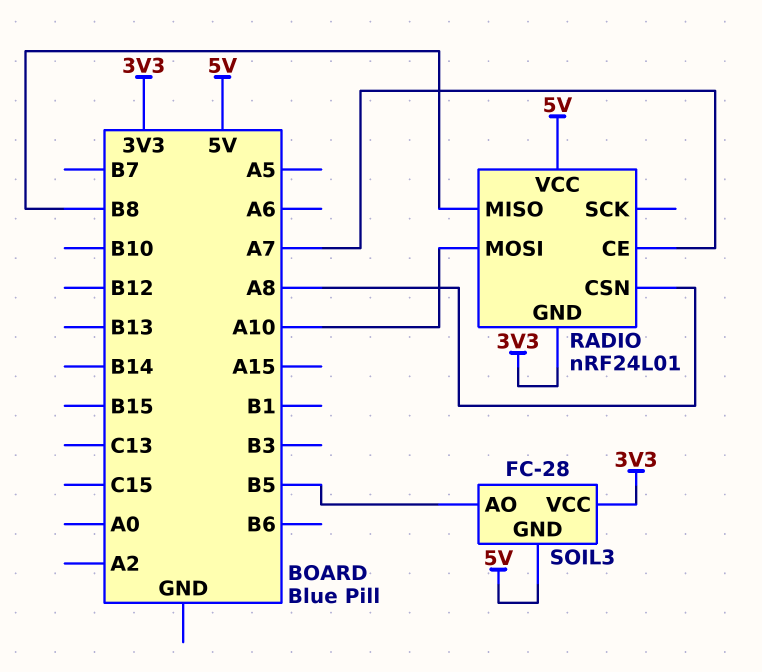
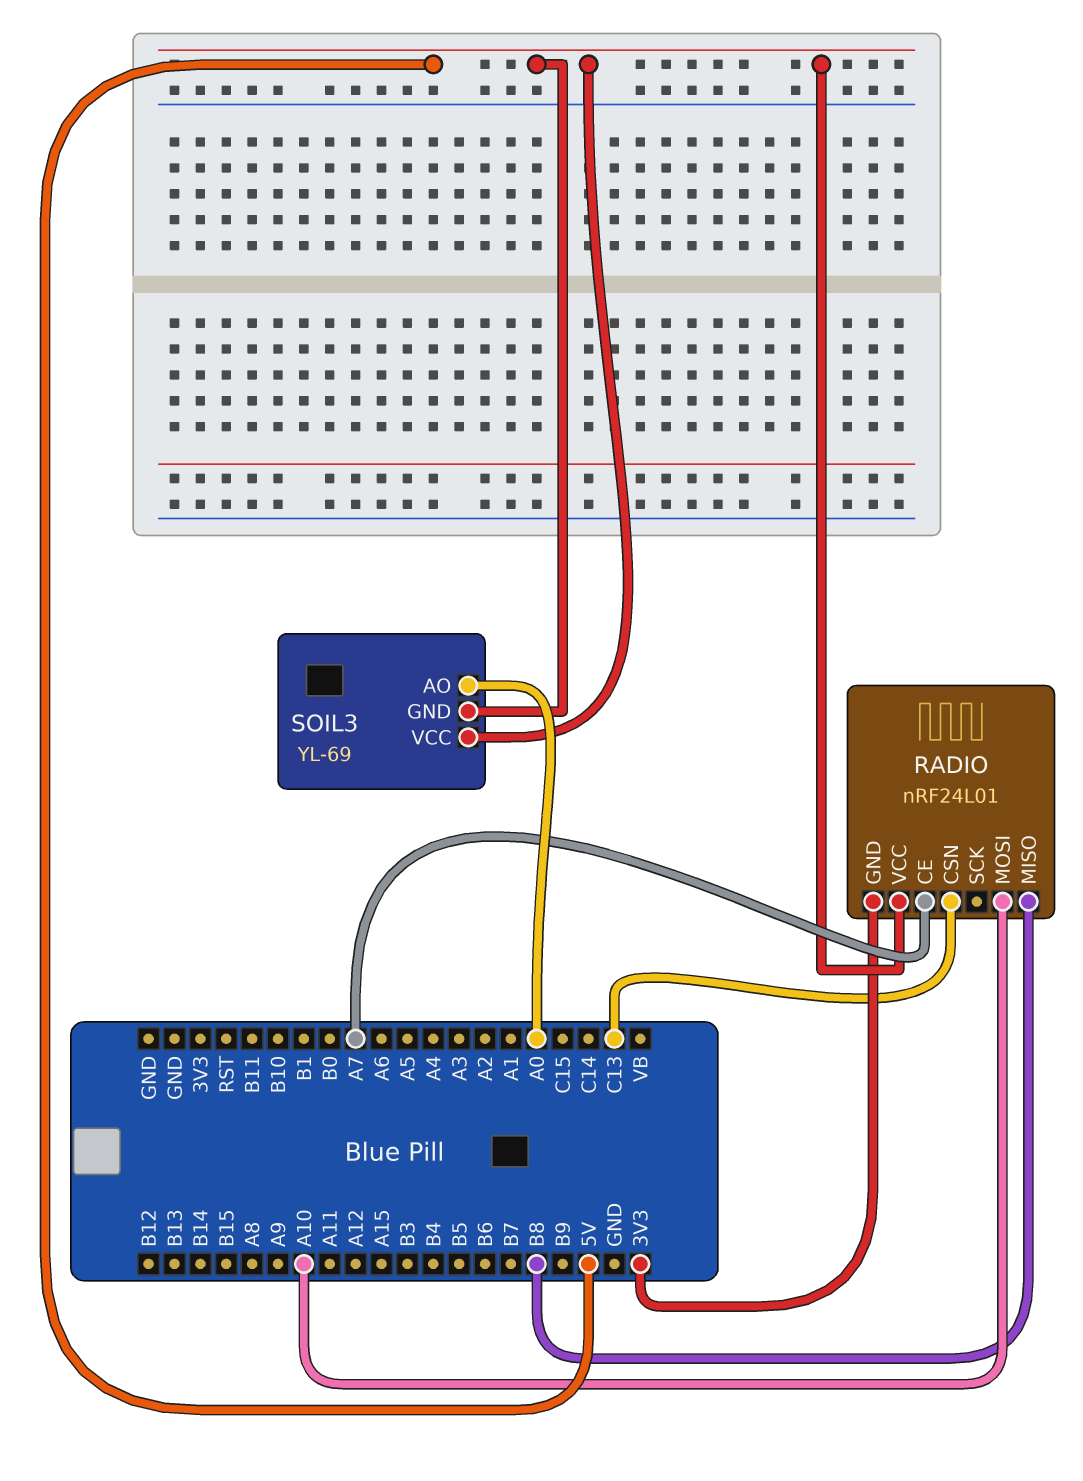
RADIO pin CSN: A8 -> C13
SOIL3: FC-28 -> YL-69
SOIL3 pin AO: B5 -> A0
SOIL3 pin VCC: 3V3 -> 5V

